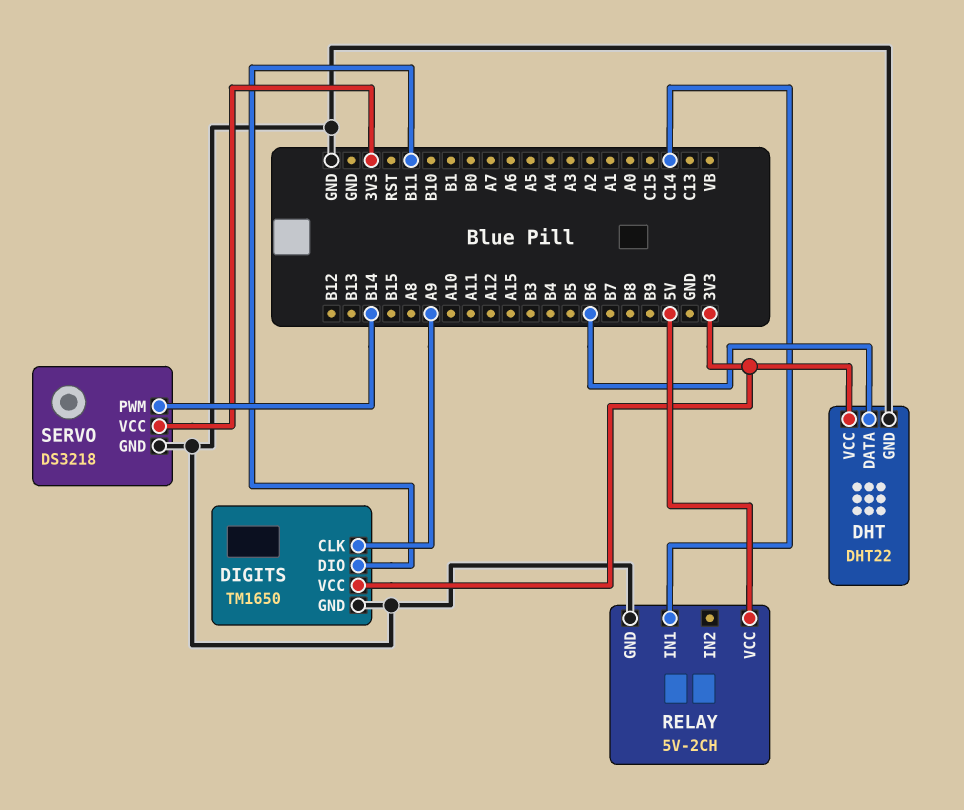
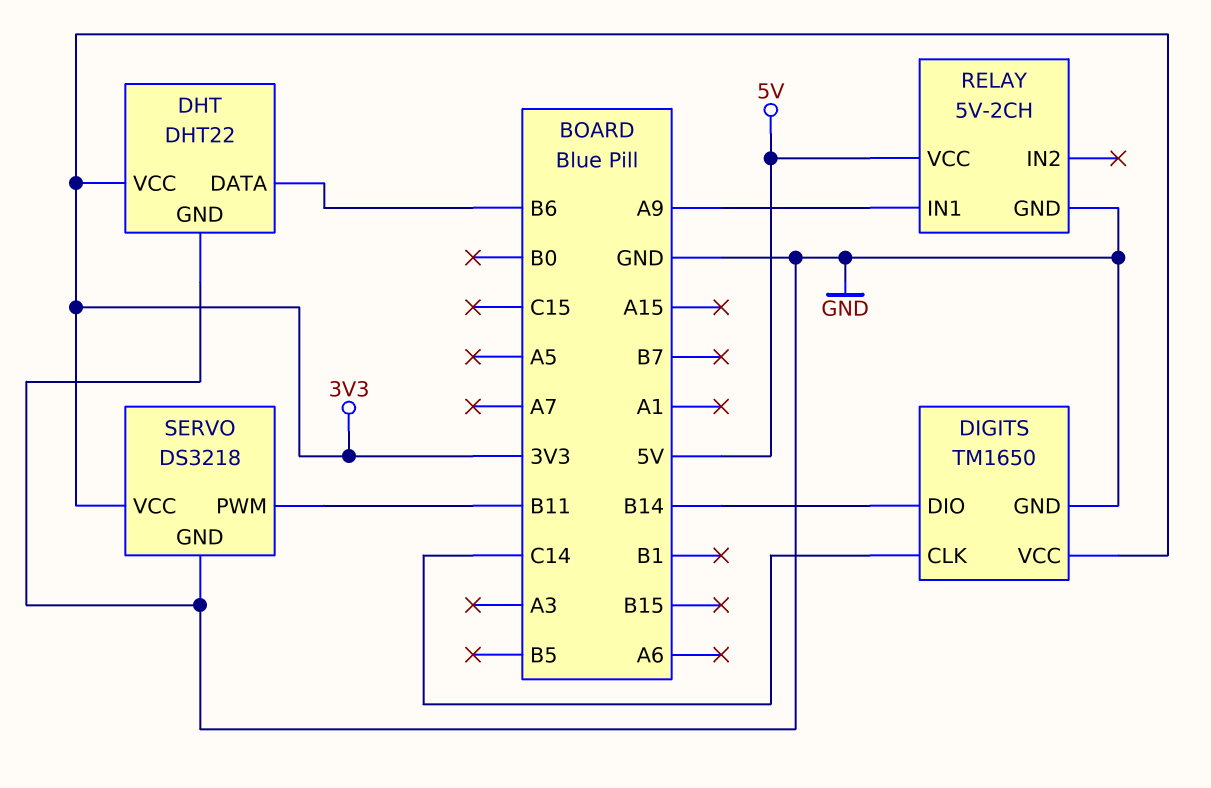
DIGITS pin CLK: A9 -> C14
DIGITS pin DIO: B11 -> B14
RELAY pin IN1: C14 -> A9
SERVO pin PWM: B14 -> B11

